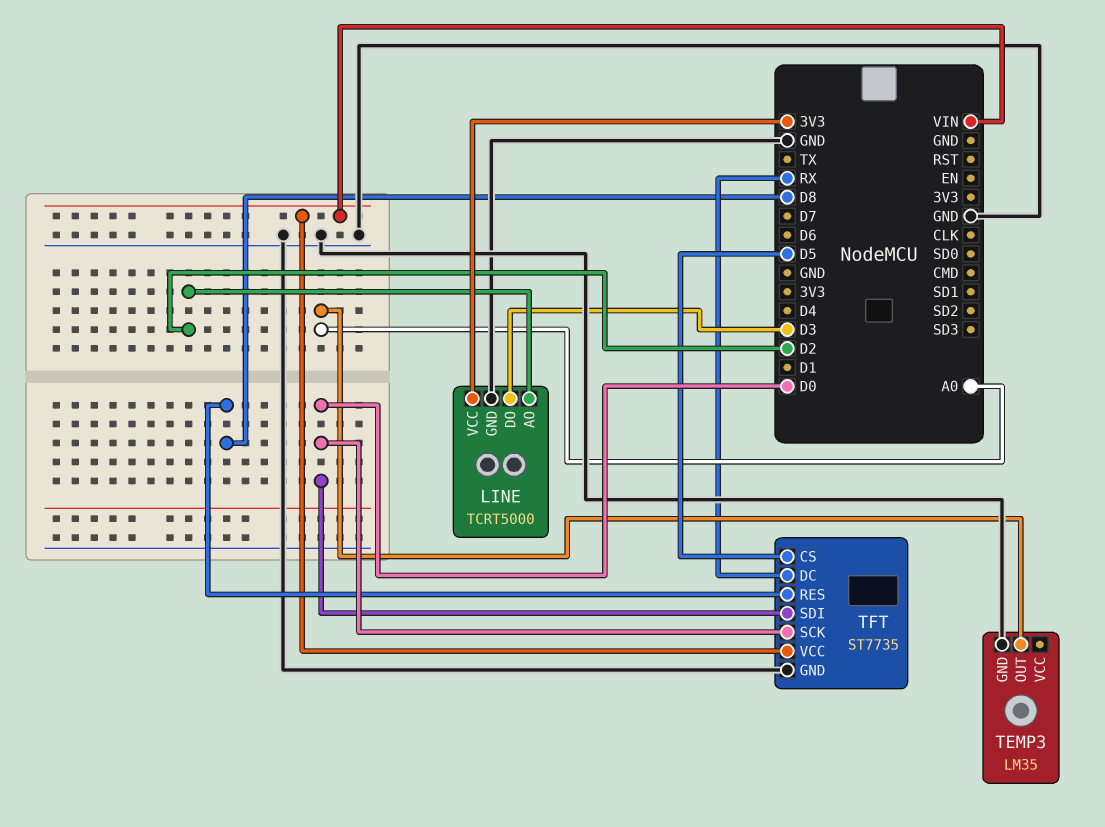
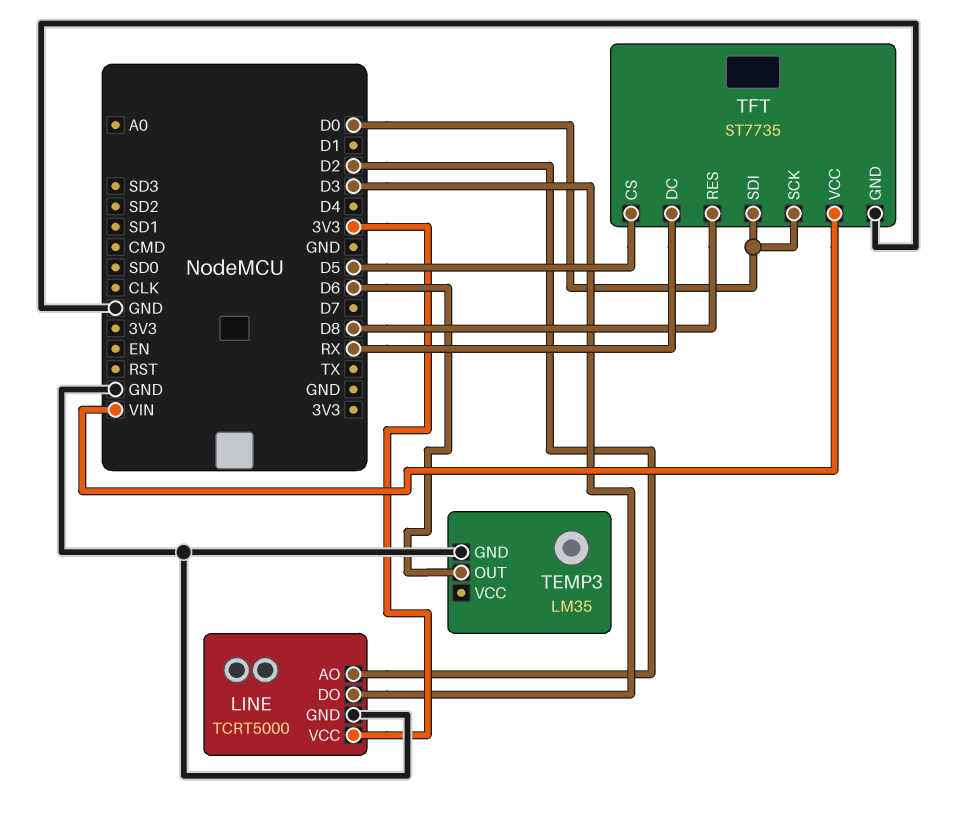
TEMP3 pin OUT: A0 -> D6

